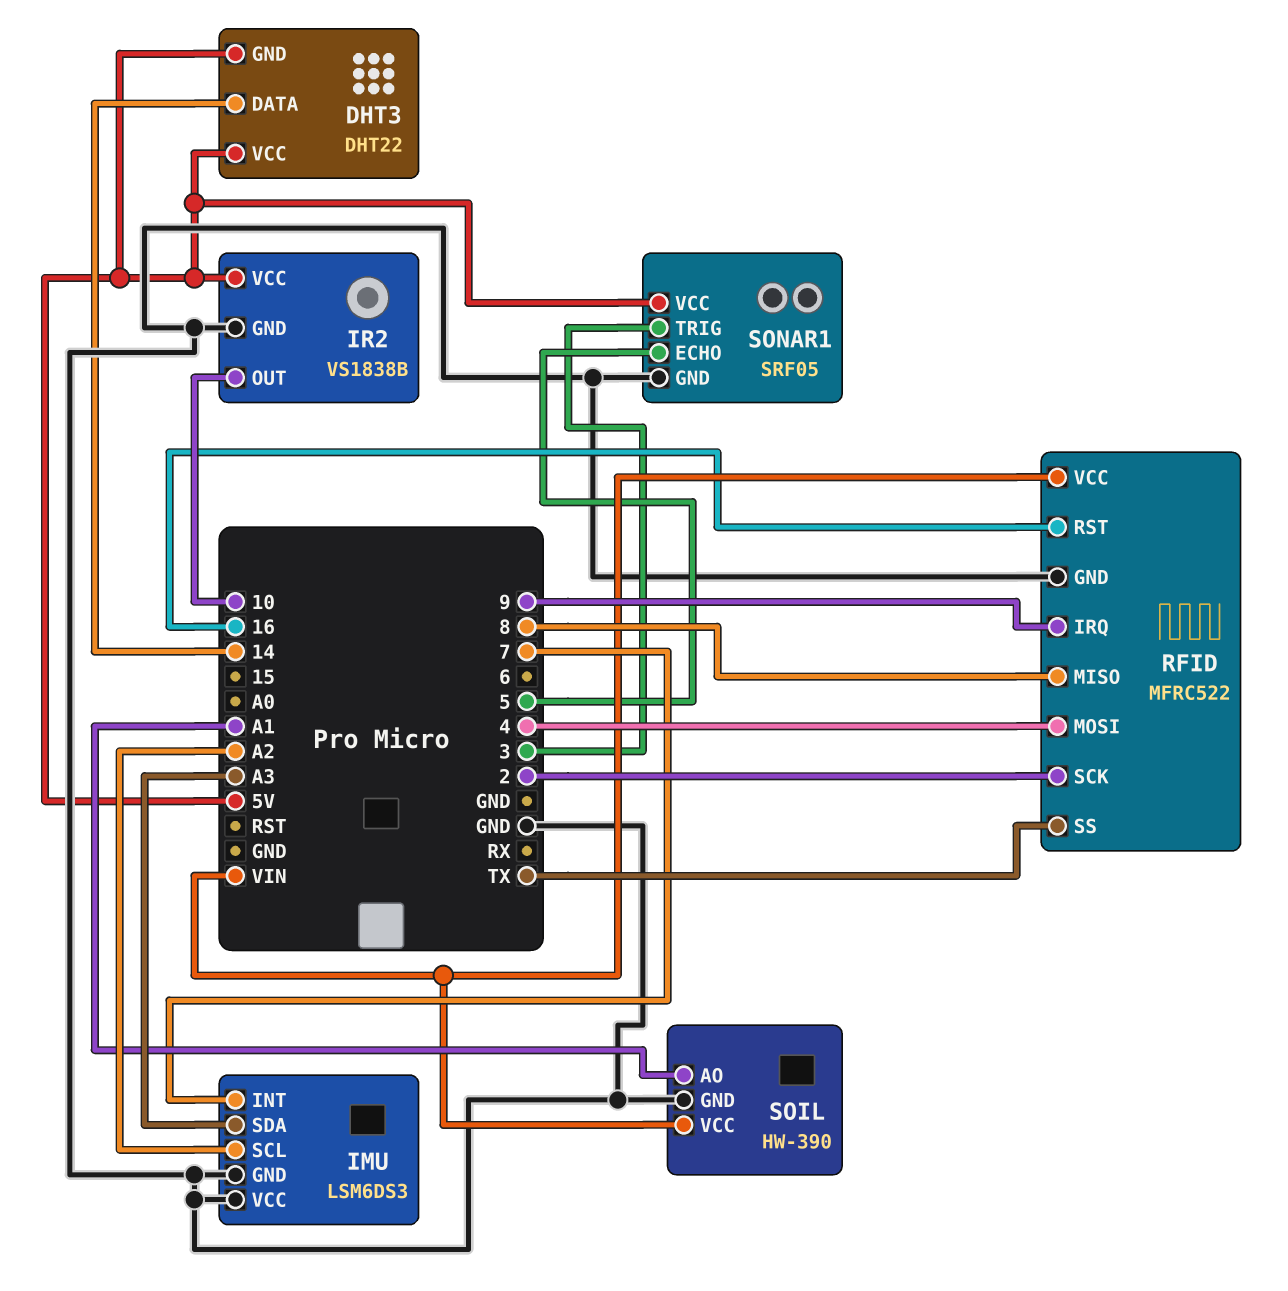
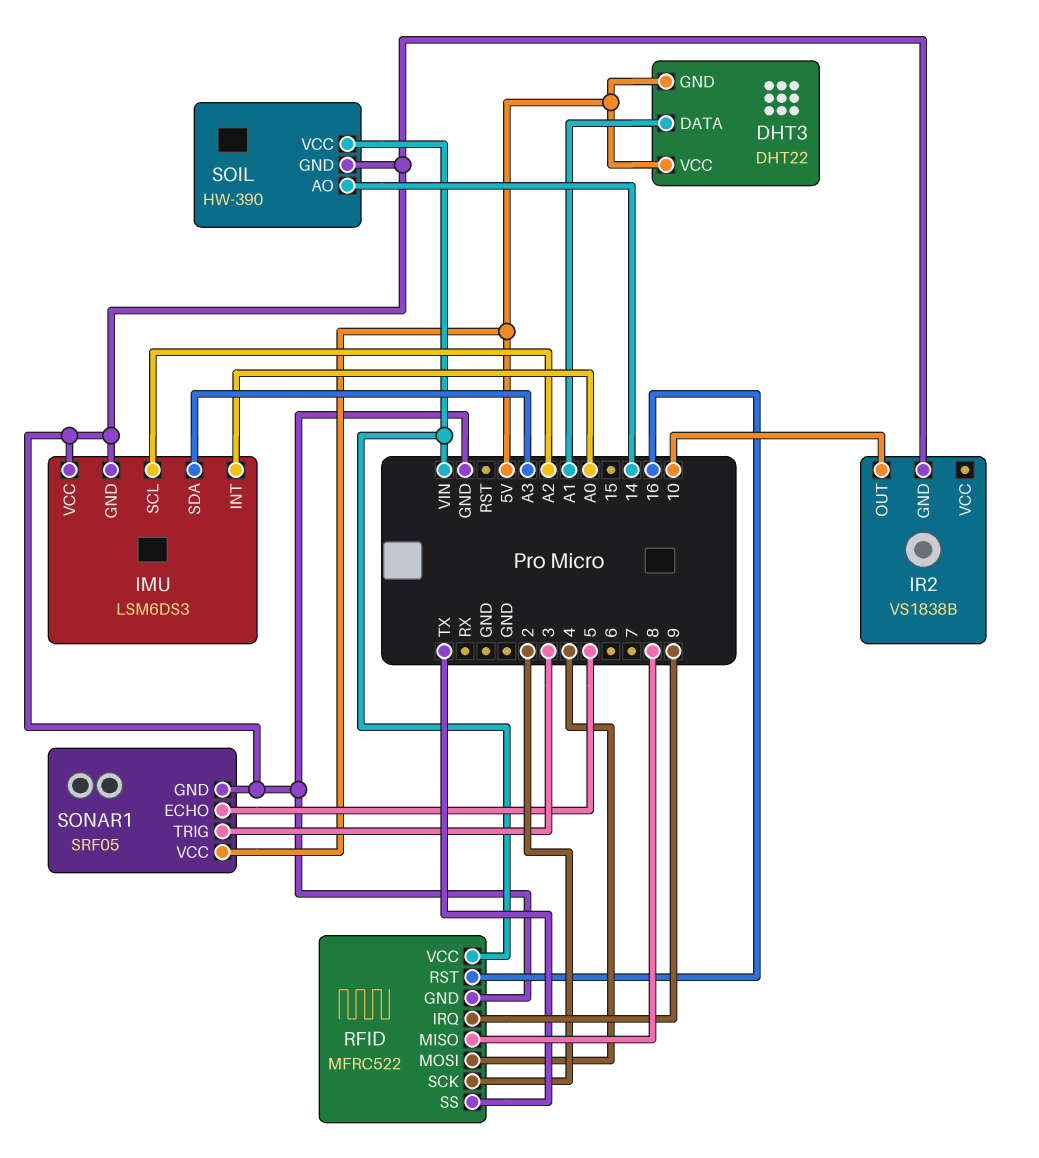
DHT3 pin DATA: 14 -> A1
IMU pin INT: 7 -> A0
IR2 pin VCC: 5V -> none
SOIL pin AO: A1 -> 14

